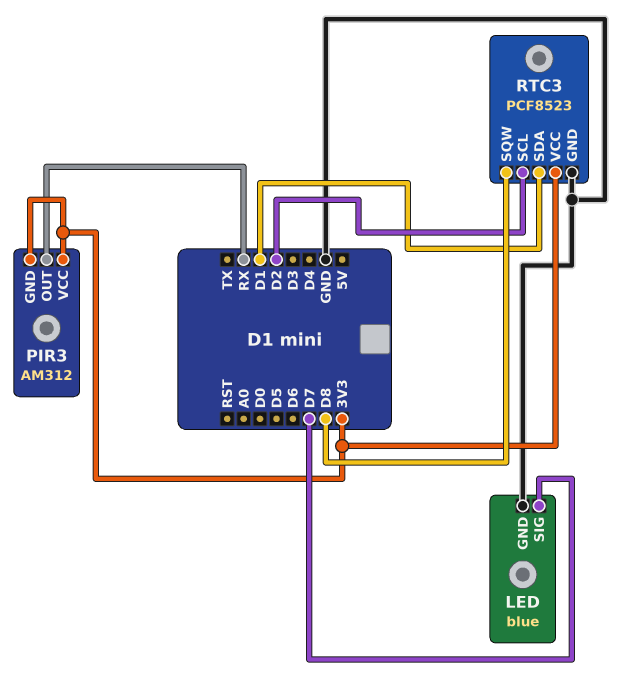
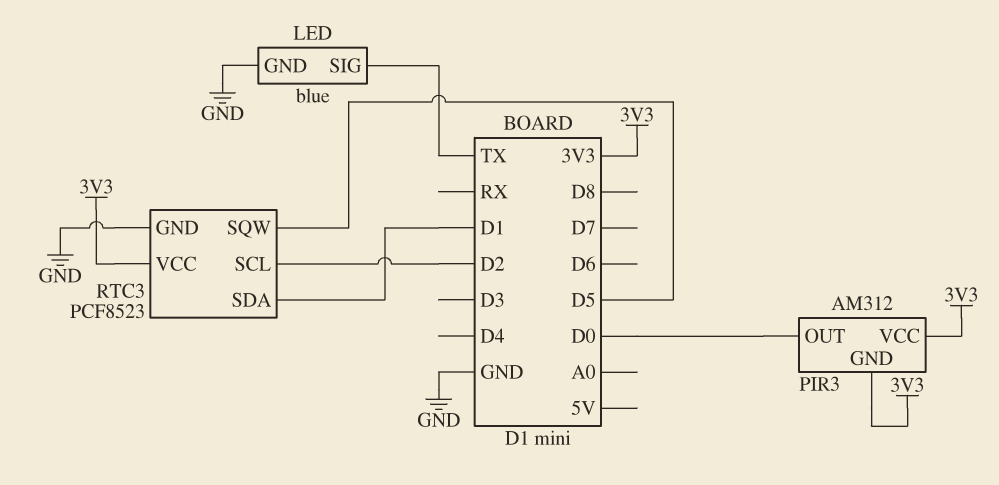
LED pin SIG: D7 -> TX
PIR3 pin OUT: RX -> D0
RTC3 pin SQW: D8 -> D5

